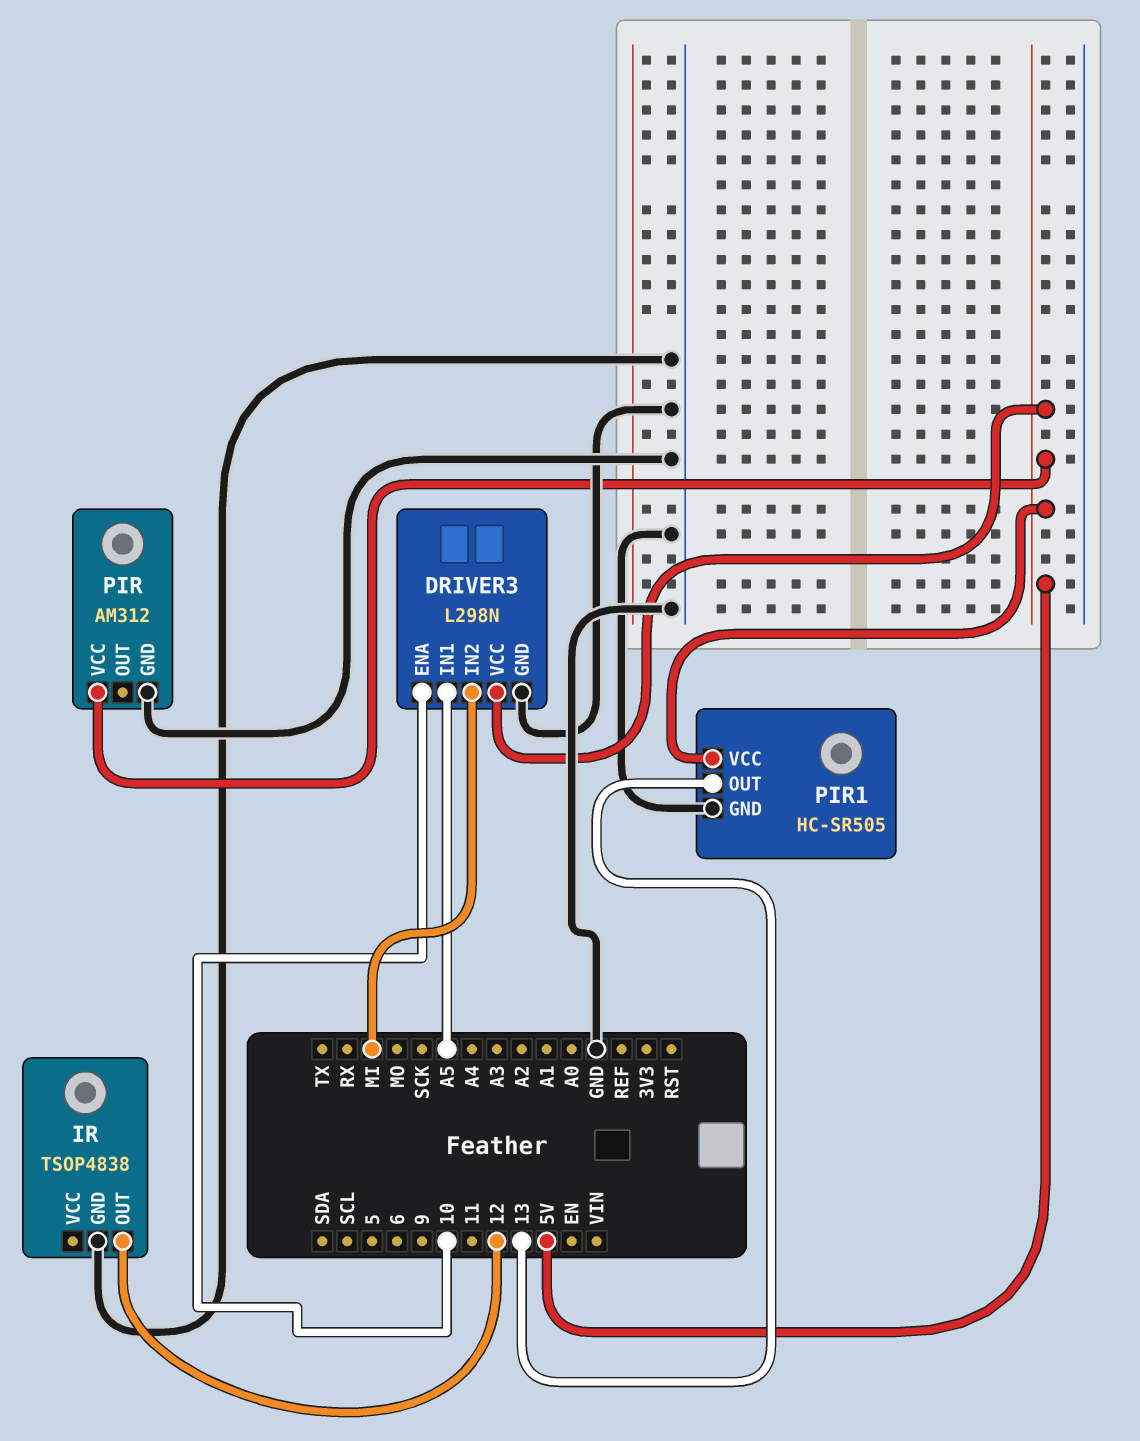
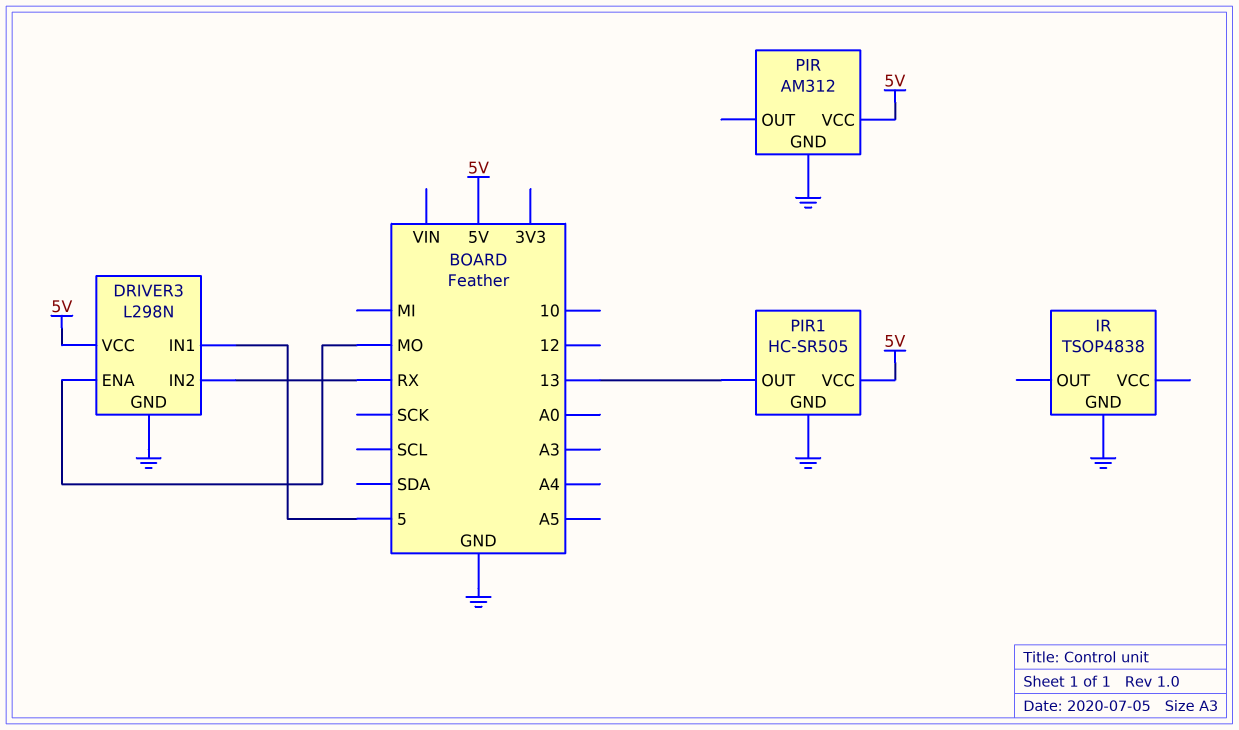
DRIVER3 pin ENA: 10 -> MO
DRIVER3 pin IN1: A5 -> 5
DRIVER3 pin IN2: MI -> RX
IR pin OUT: 12 -> none

